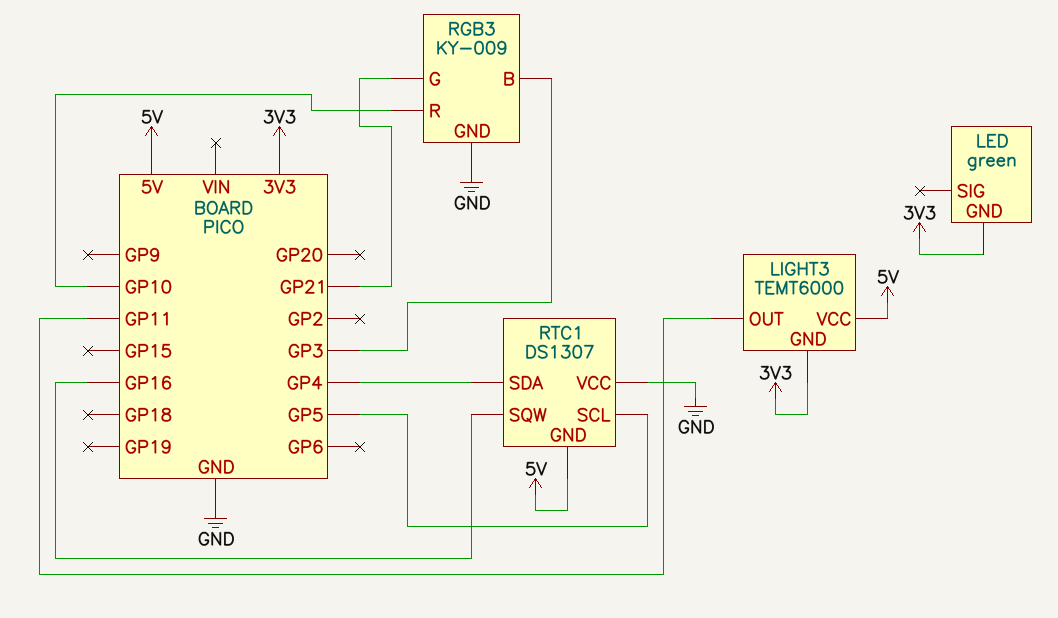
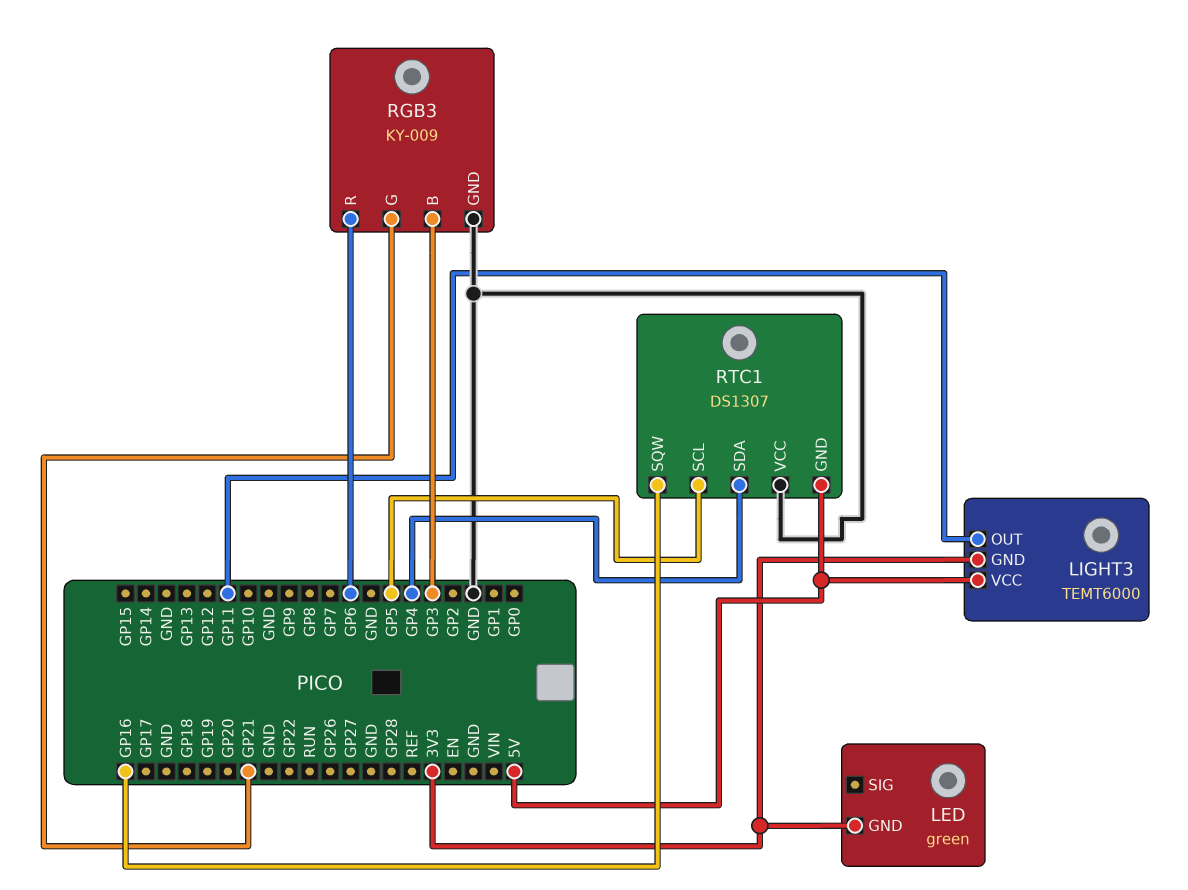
RGB3 pin R: GP10 -> GP6

